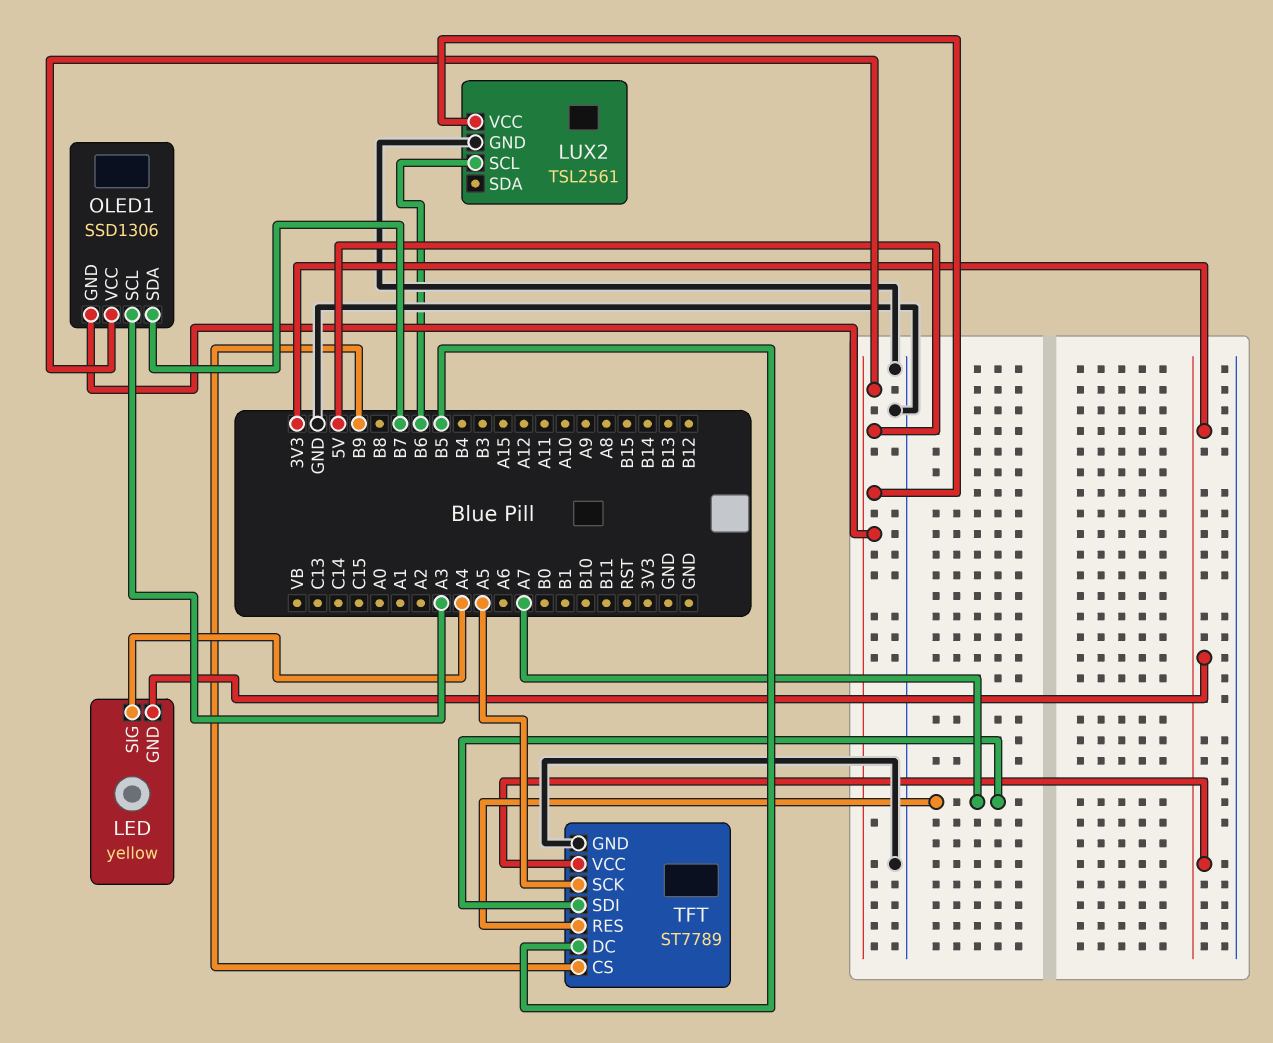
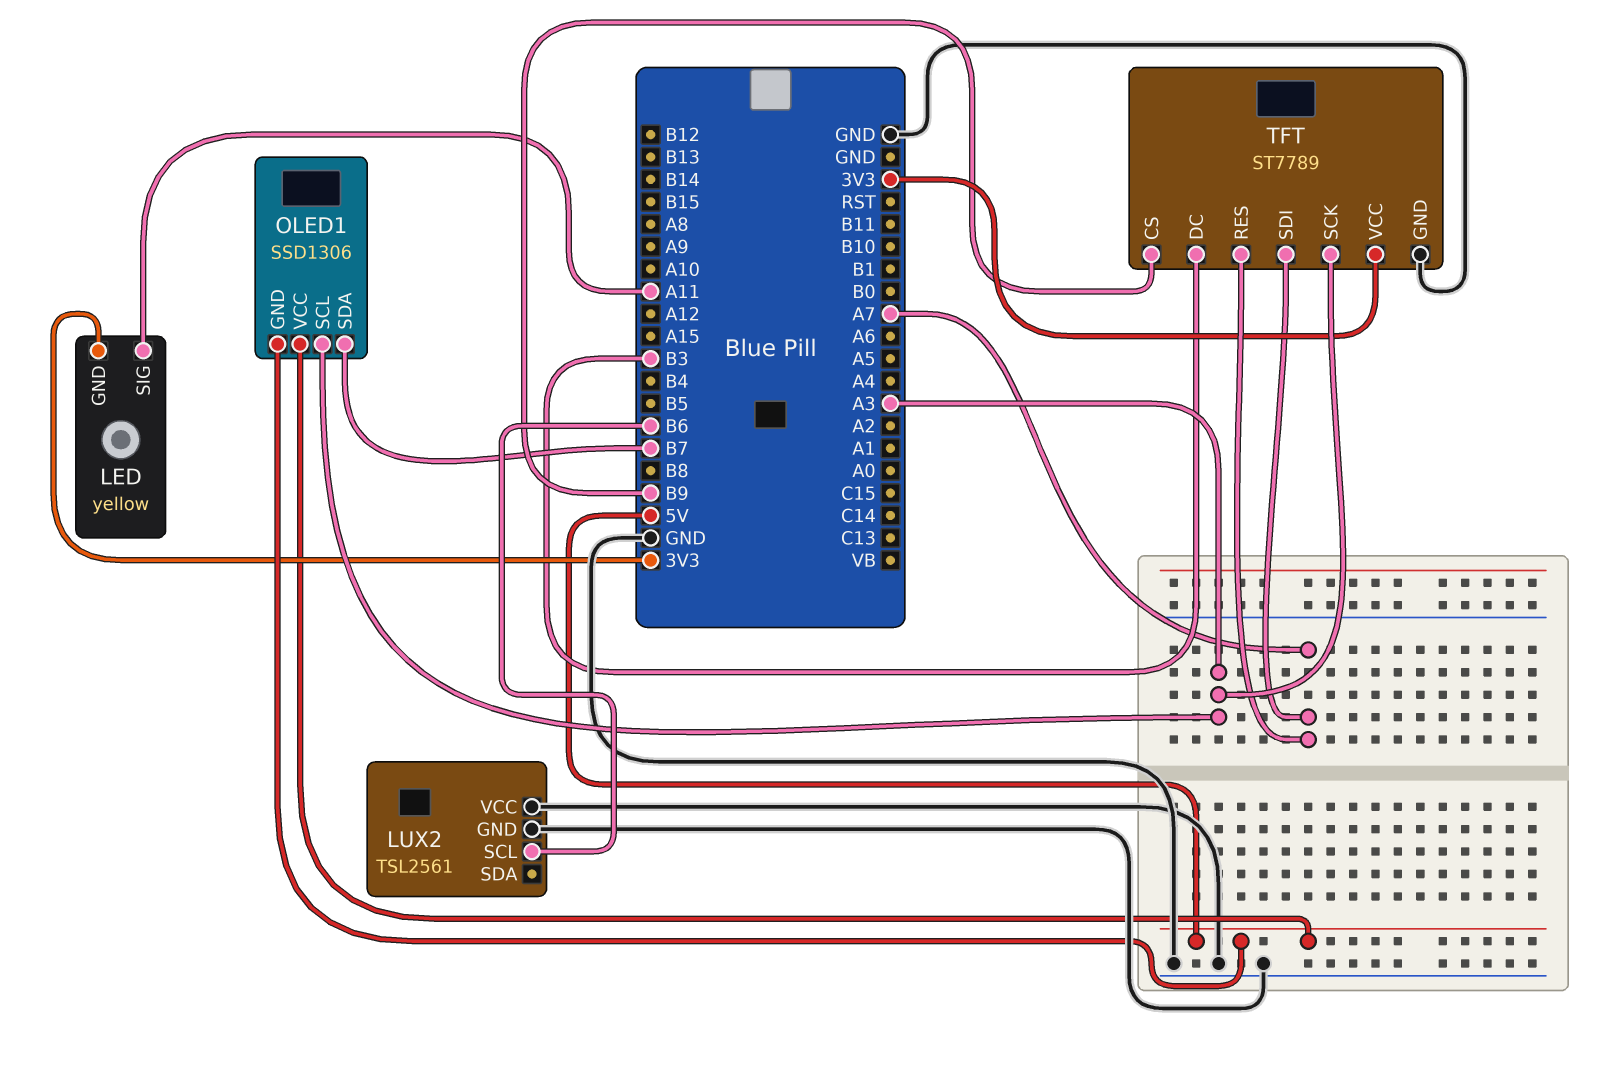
LED pin SIG: A4 -> A11
LUX2 pin VCC: 5V -> GND
TFT pin DC: B5 -> B3
TFT pin SCK: A5 -> A3

